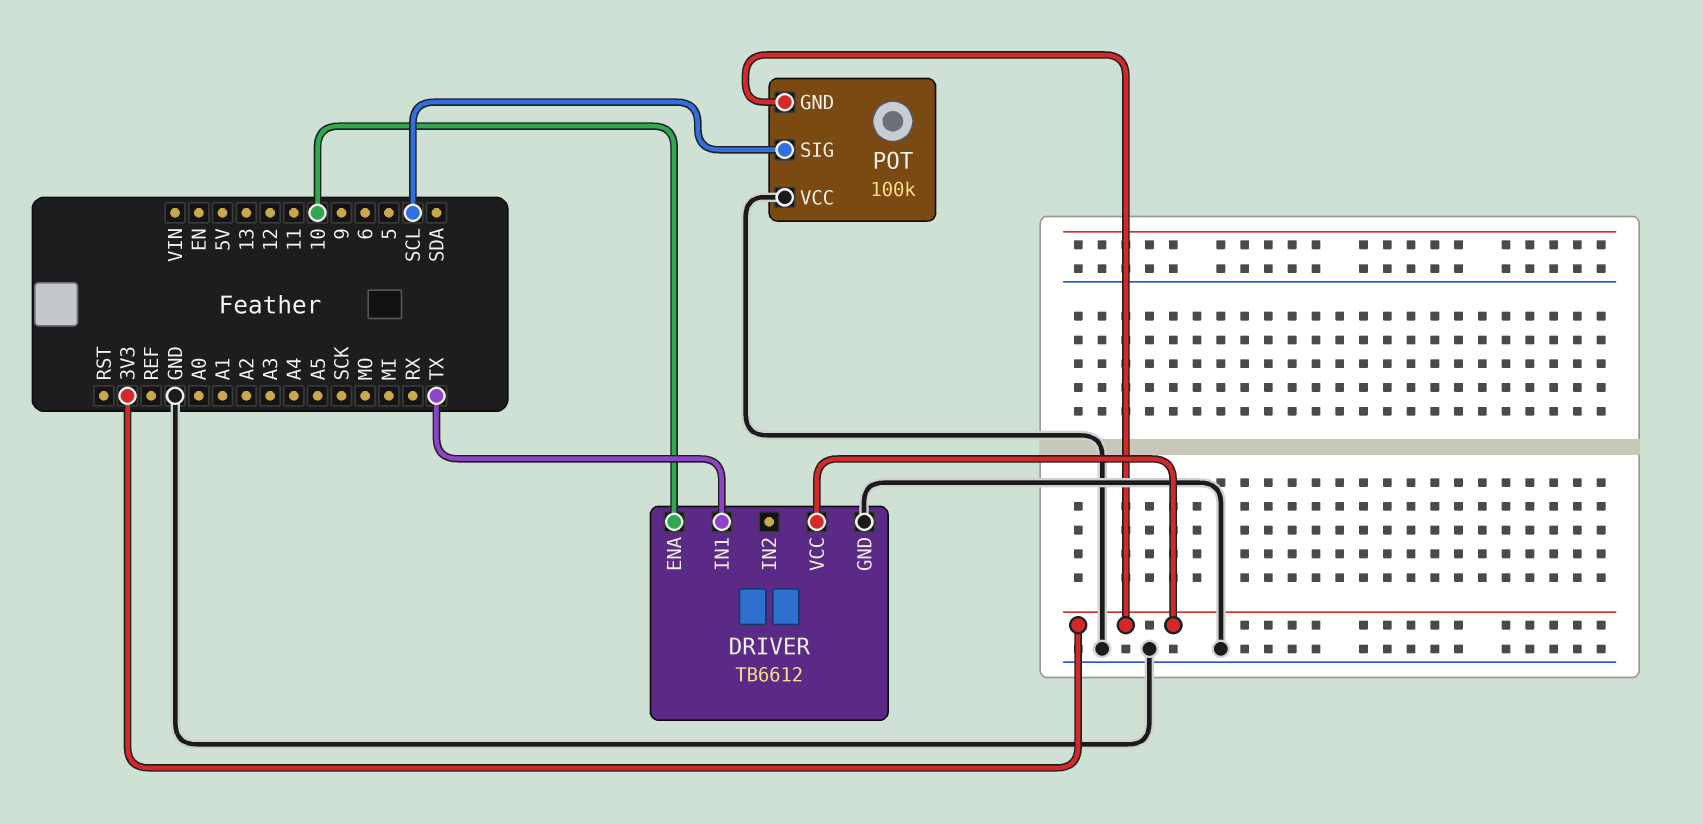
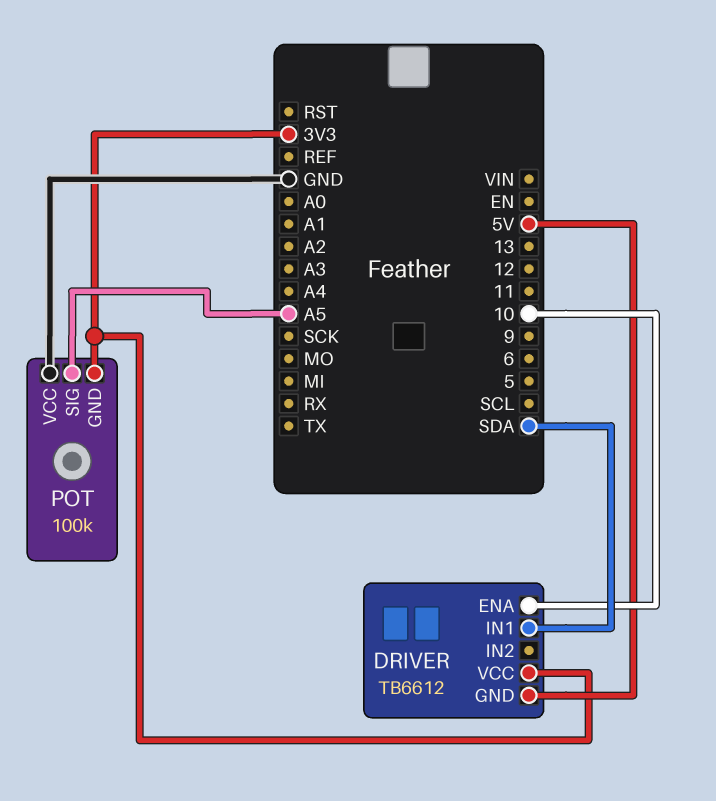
DRIVER pin GND: GND -> 5V
DRIVER pin IN1: TX -> SDA
POT pin SIG: SCL -> A5

